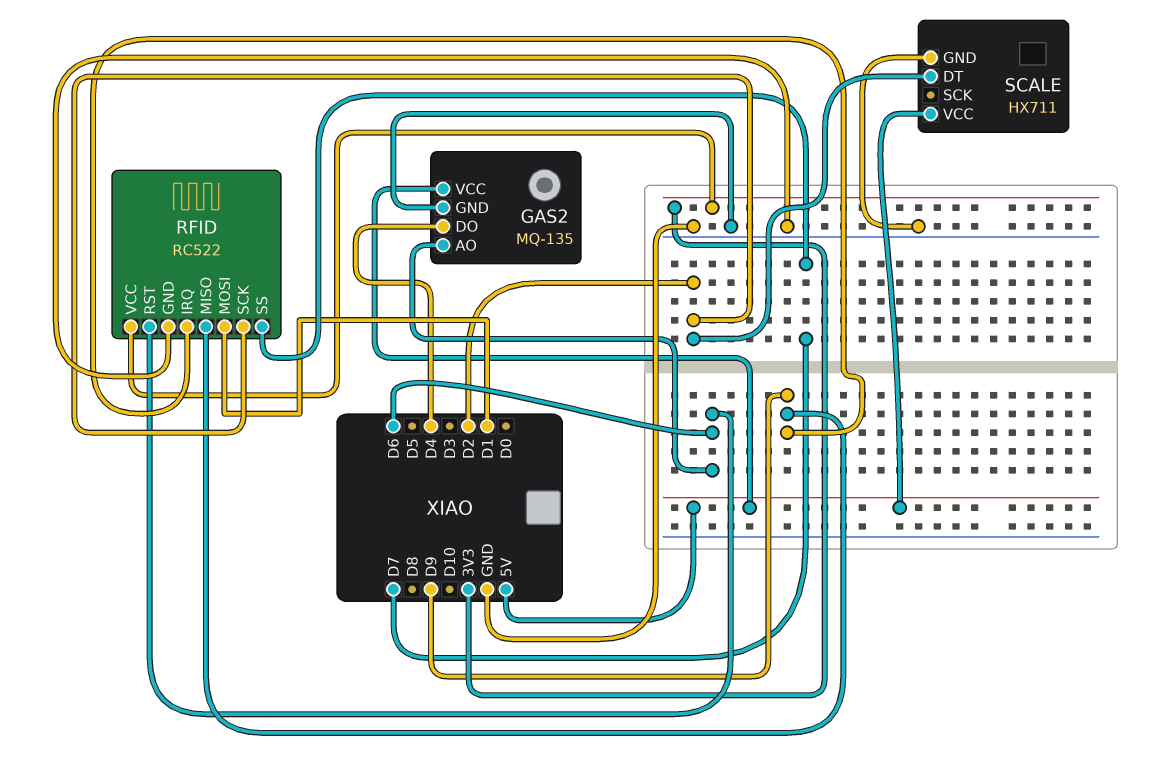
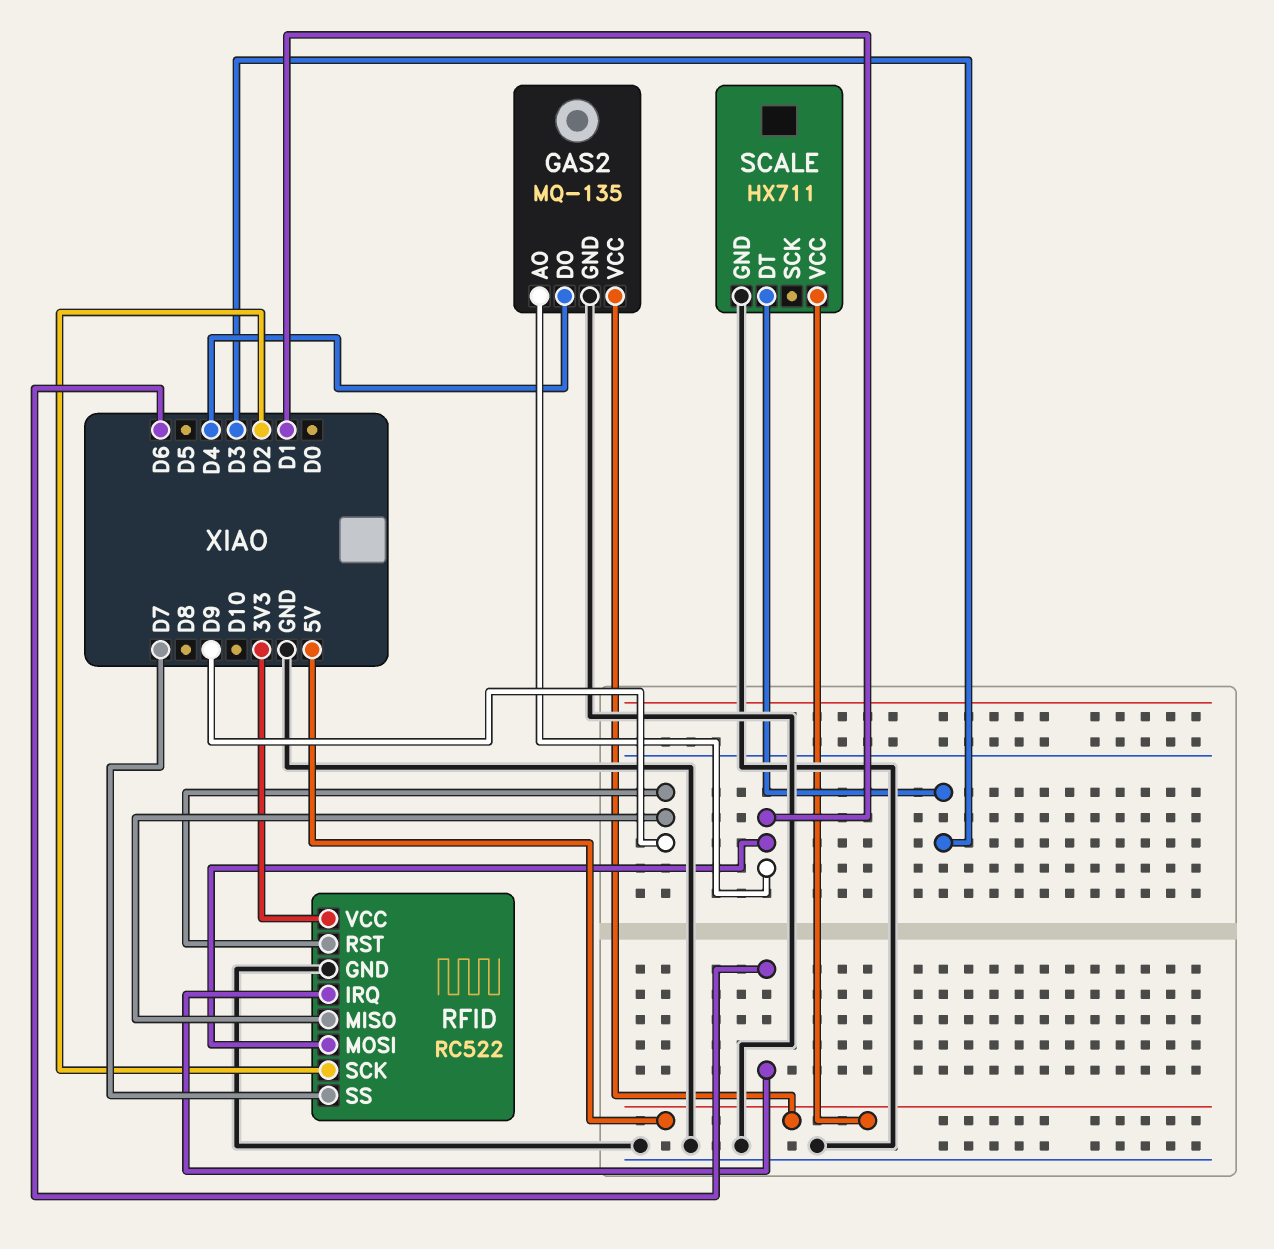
GAS2 pin AO: D6 -> D1
RFID pin IRQ: D9 -> D6
RFID pin RST: D6 -> D9
SCALE pin DT: D2 -> D3

